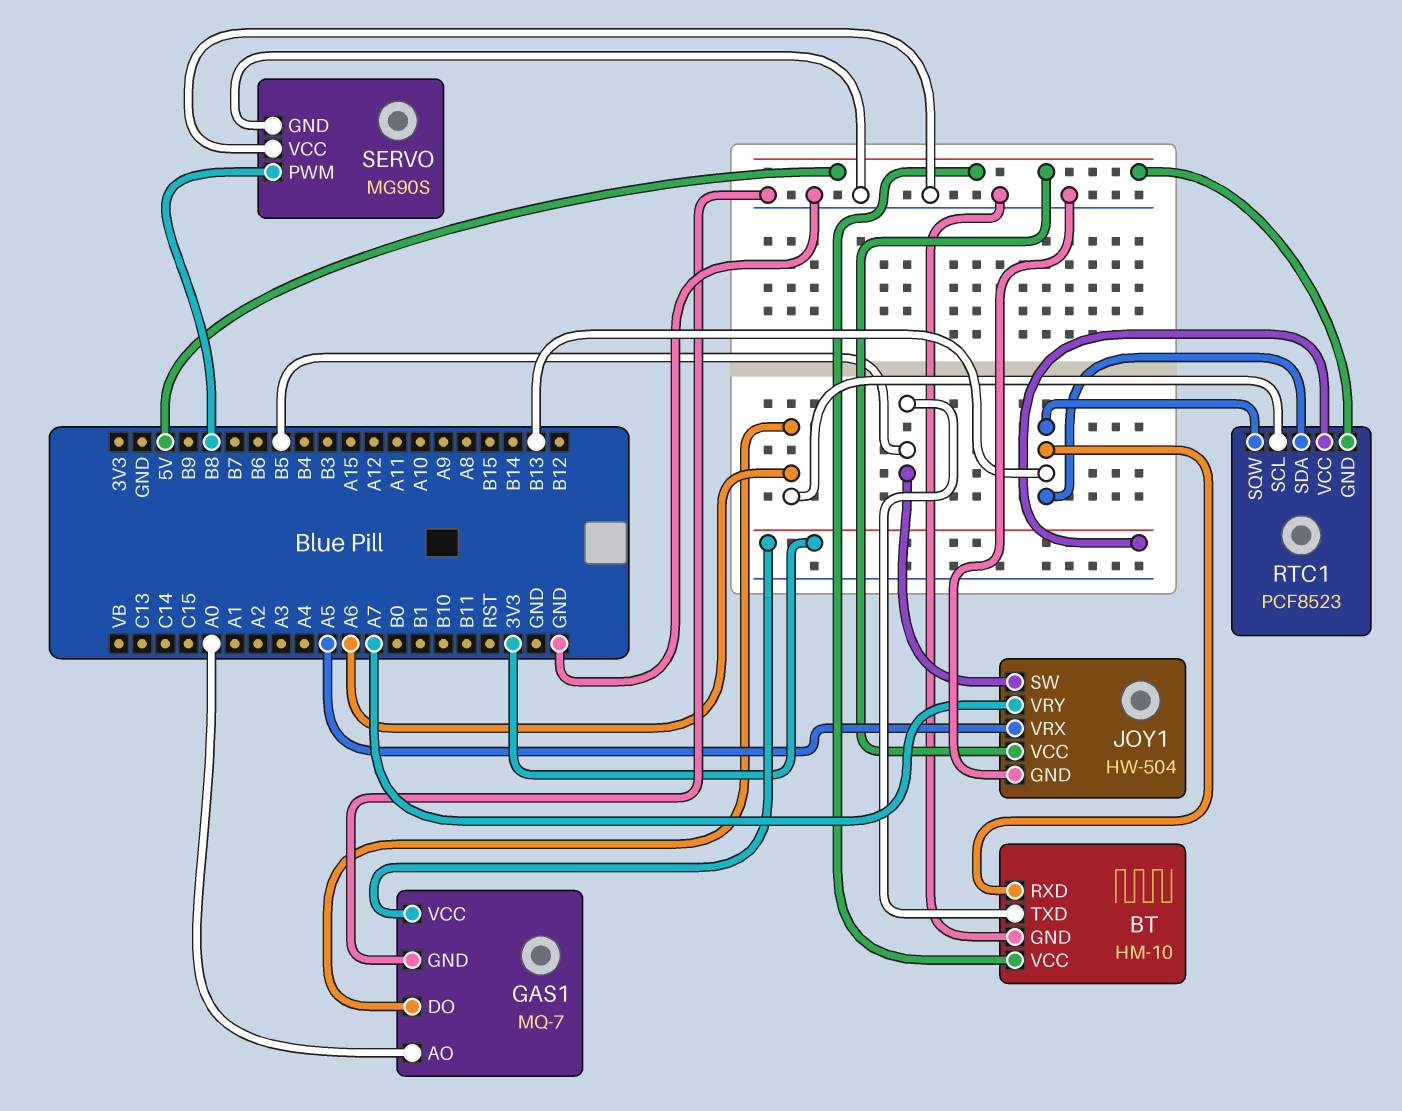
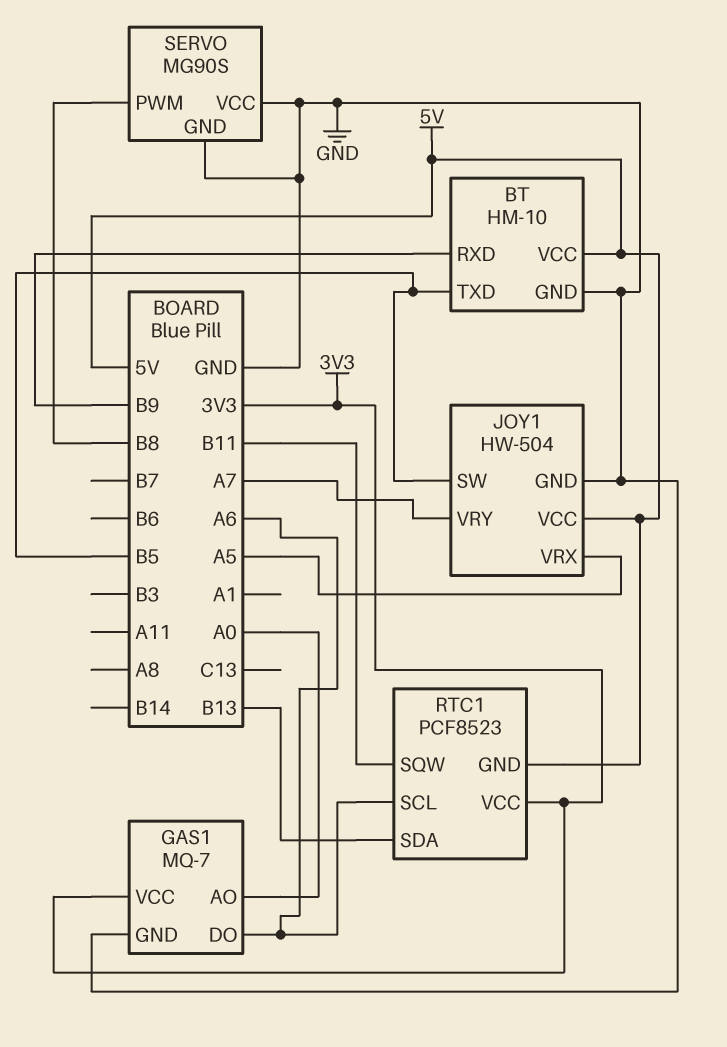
BT pin RXD: B13 -> B9
RTC1 pin SQW: B13 -> B11

